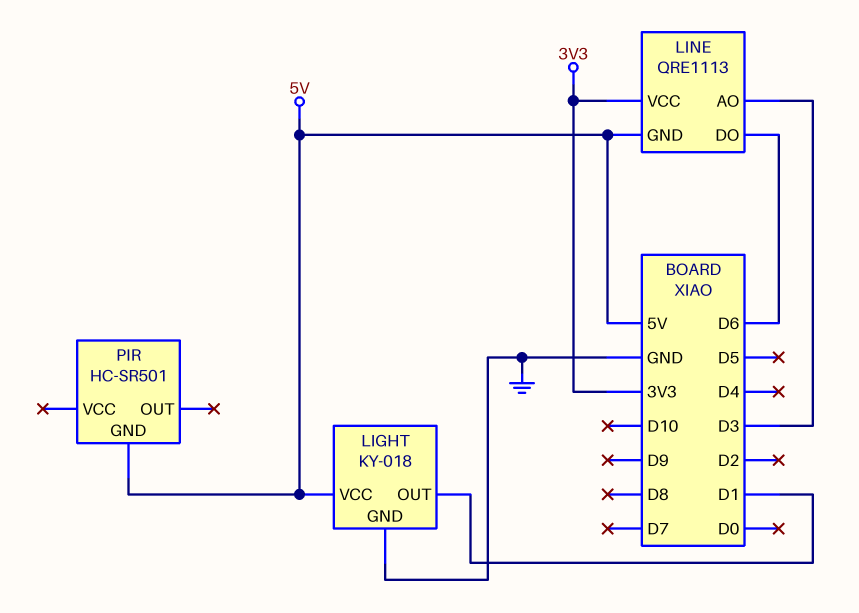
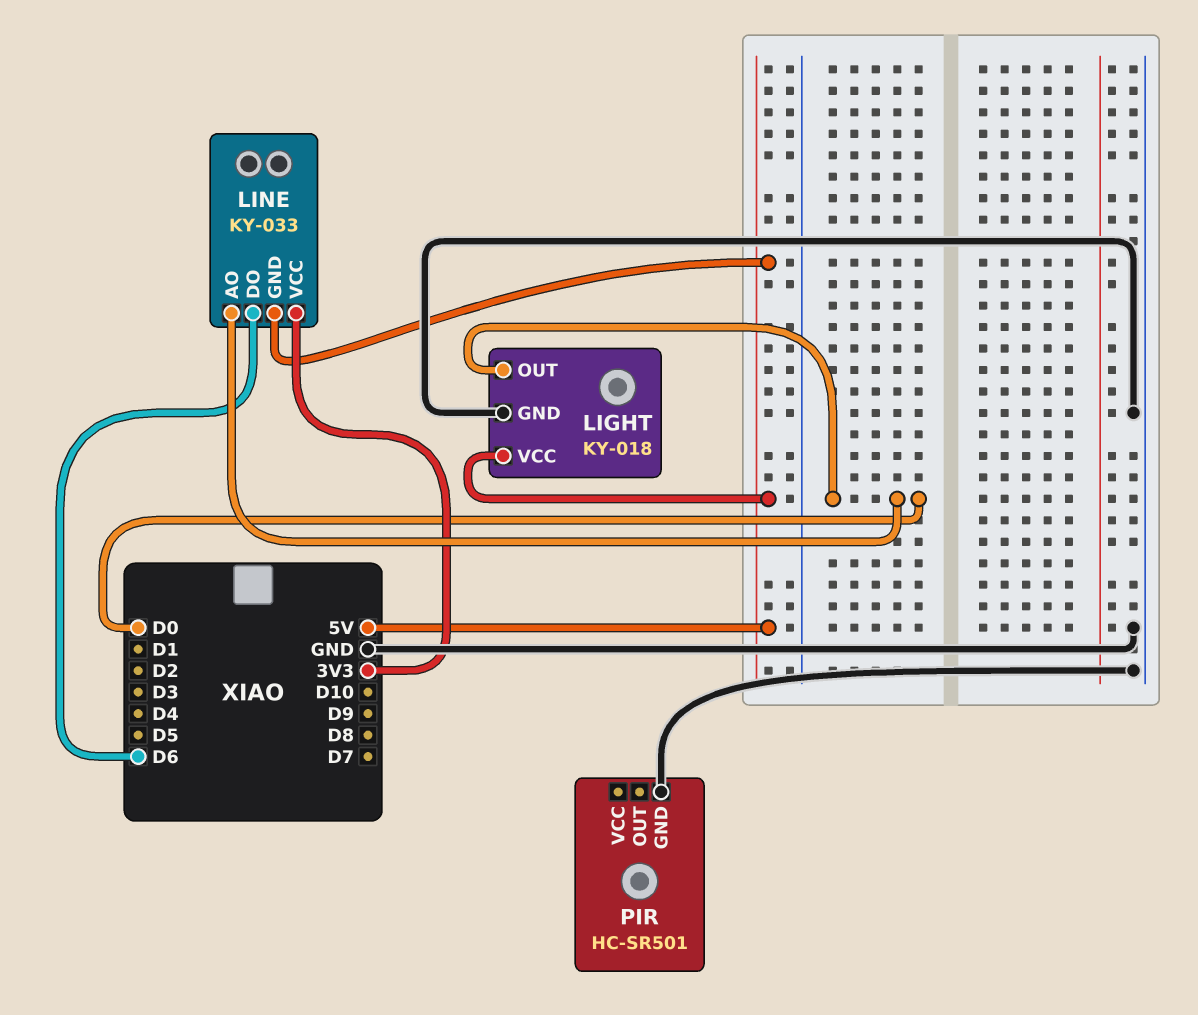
LIGHT pin OUT: D1 -> D0
LINE: QRE1113 -> KY-033
LINE pin AO: D3 -> D0
PIR pin GND: 5V -> GND

